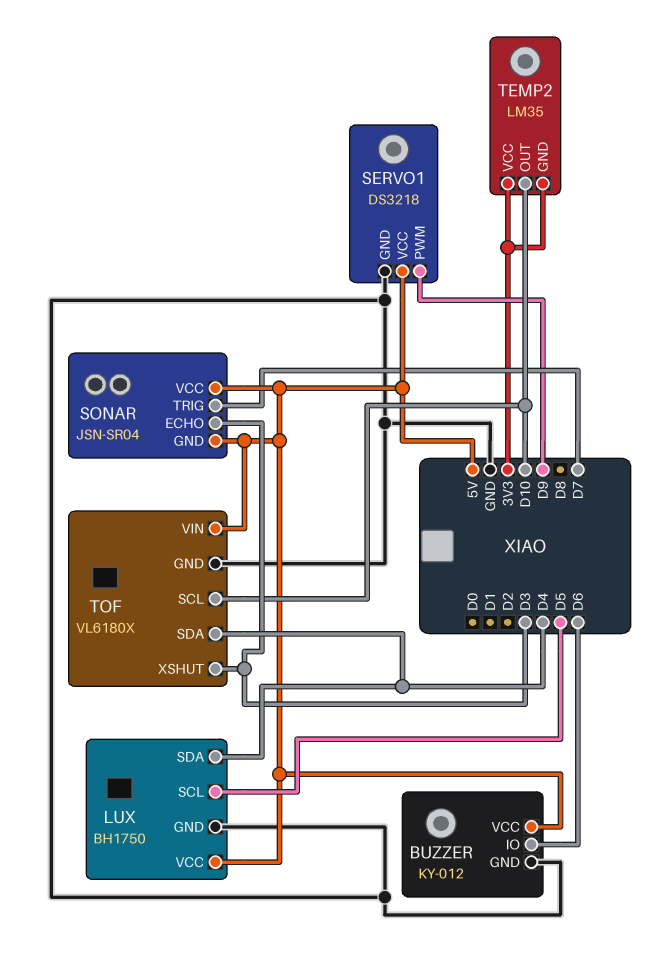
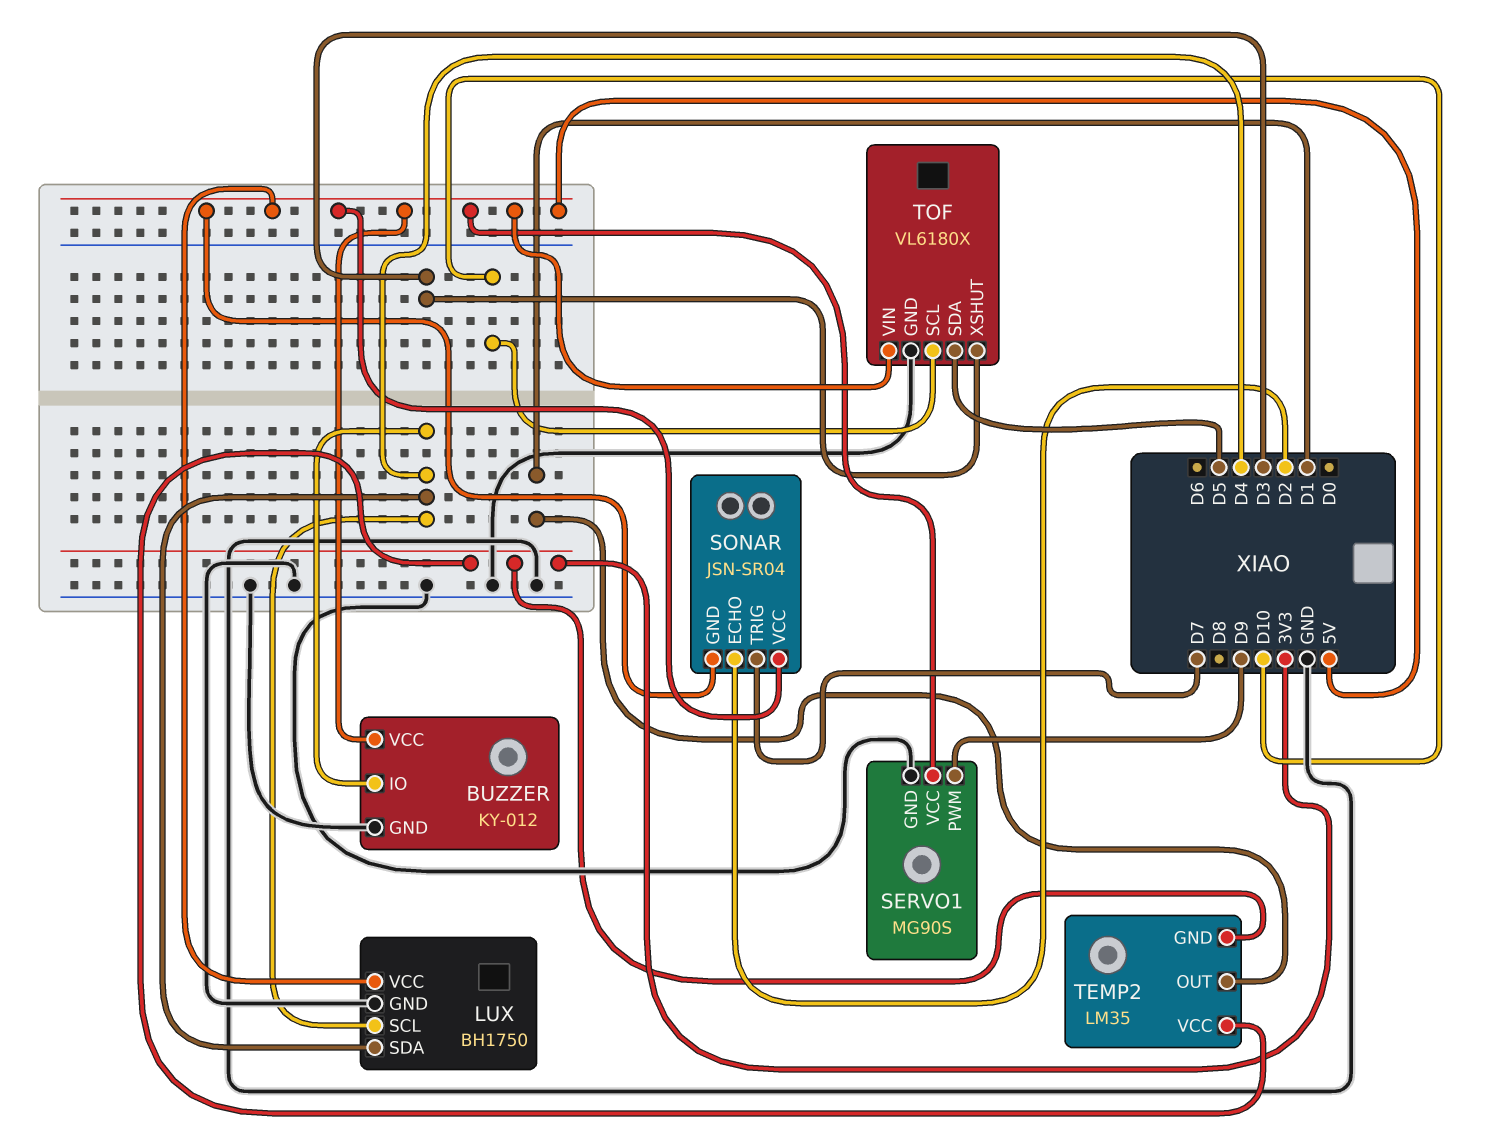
BUZZER pin IO: D6 -> D4
LUX pin SCL: D5 -> D4
SERVO1: DS3218 -> MG90S
SONAR pin ECHO: D3 -> D2
TEMP2 pin OUT: D10 -> D1
TOF pin SDA: D4 -> D5

